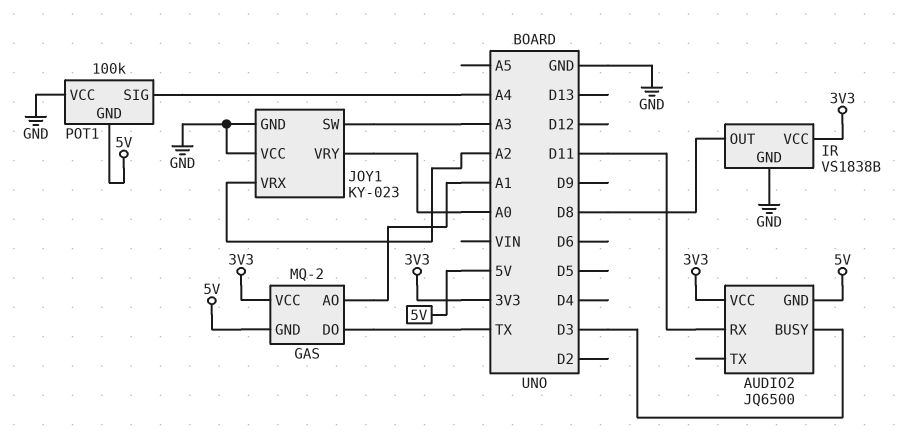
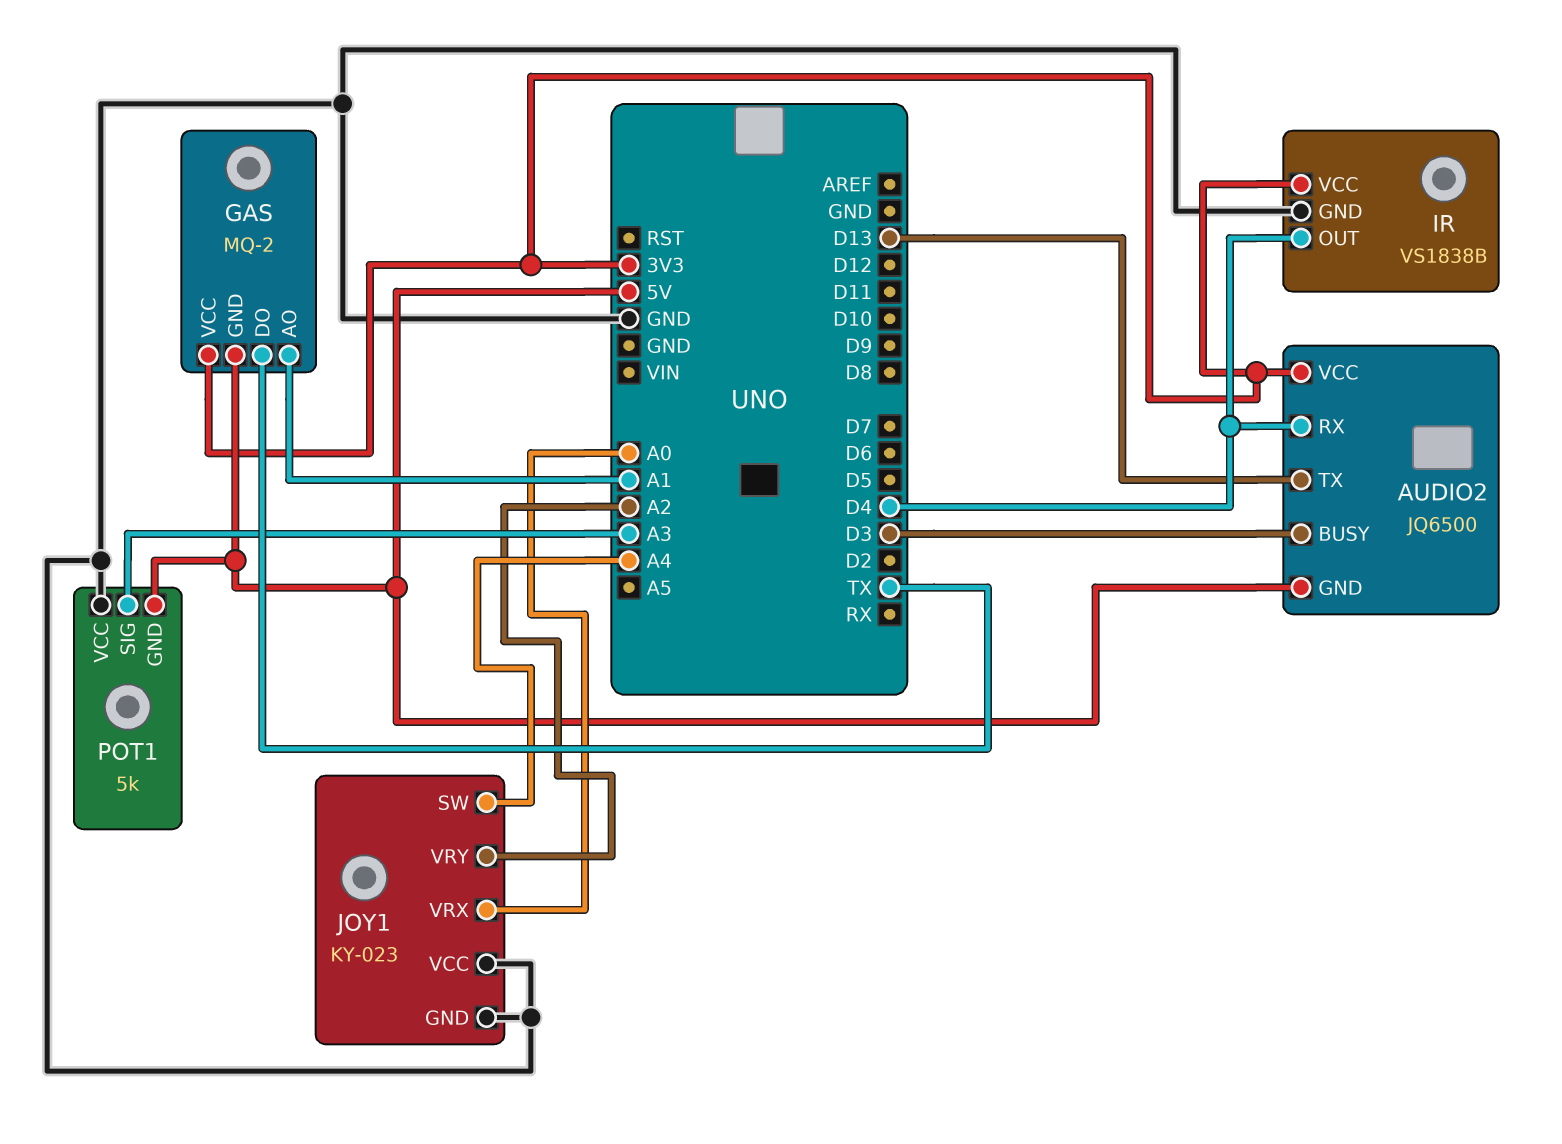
AUDIO2 pin RX: D11 -> D4
AUDIO2 pin TX: none -> D13
IR pin OUT: D8 -> D4
JOY1 pin SW: A3 -> A4
JOY1 pin VRX: A2 -> A0
JOY1 pin VRY: A0 -> A2
POT1: 100k -> 5k
POT1 pin SIG: A4 -> A3

